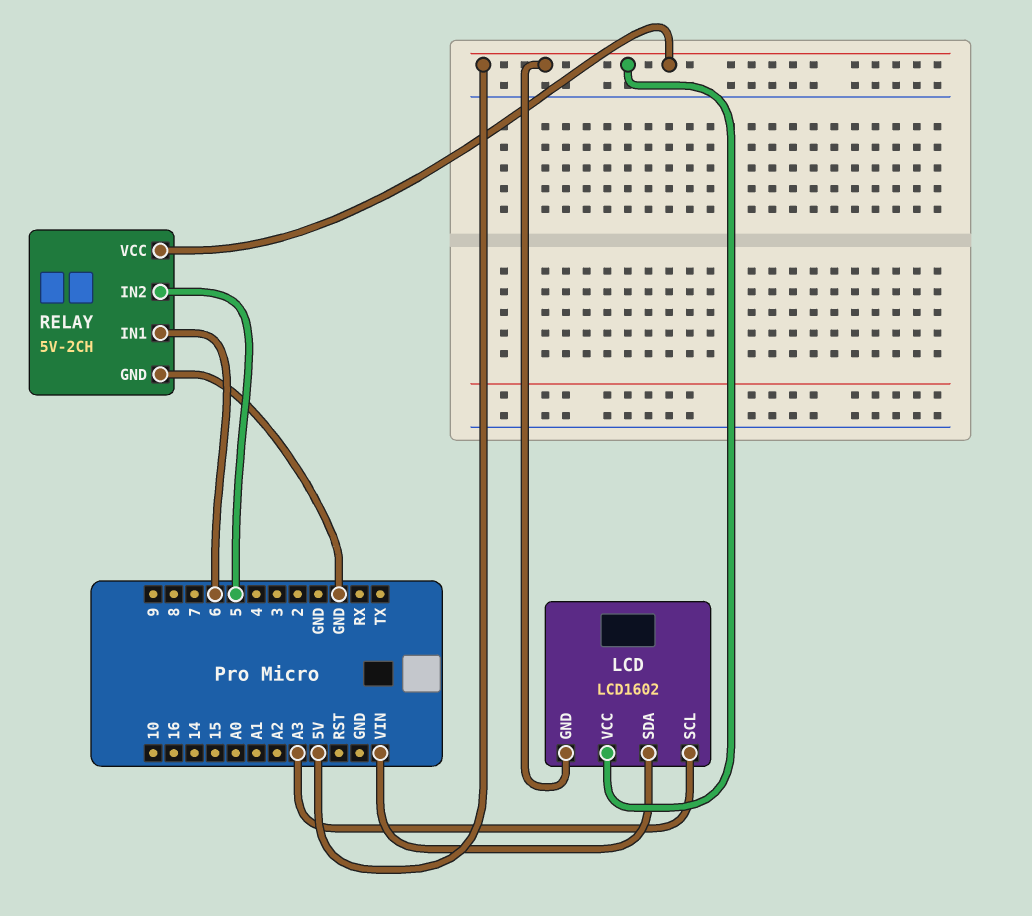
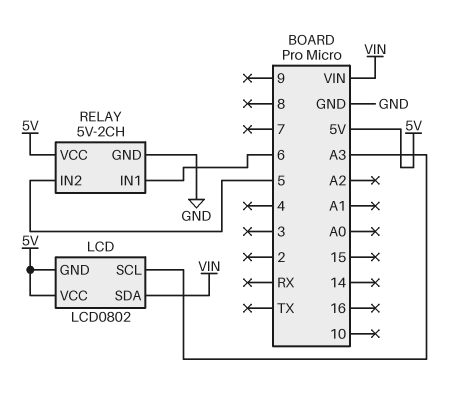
LCD: LCD1602 -> LCD0802

